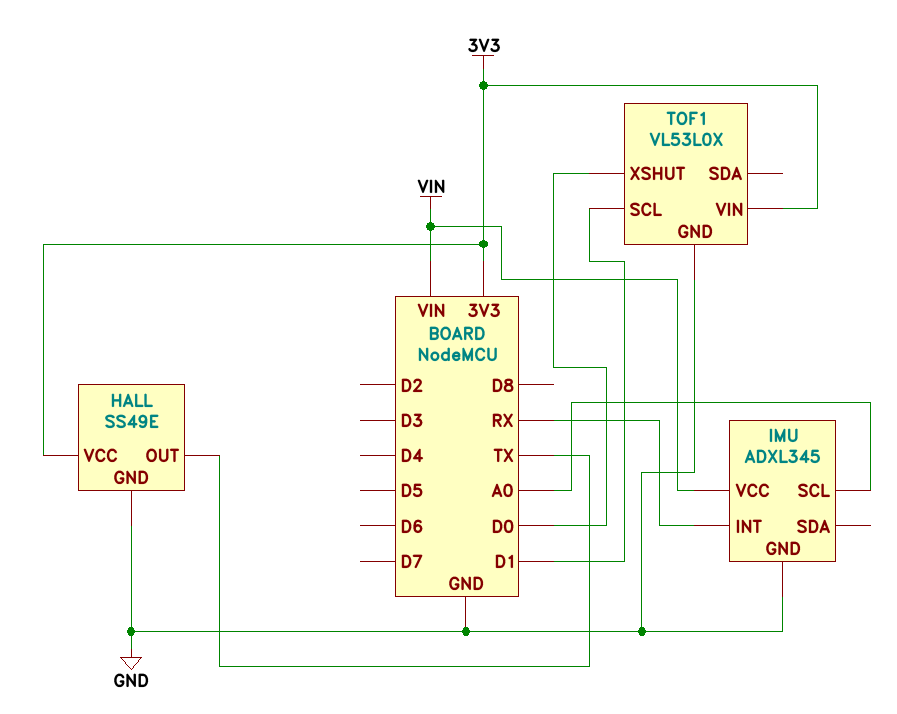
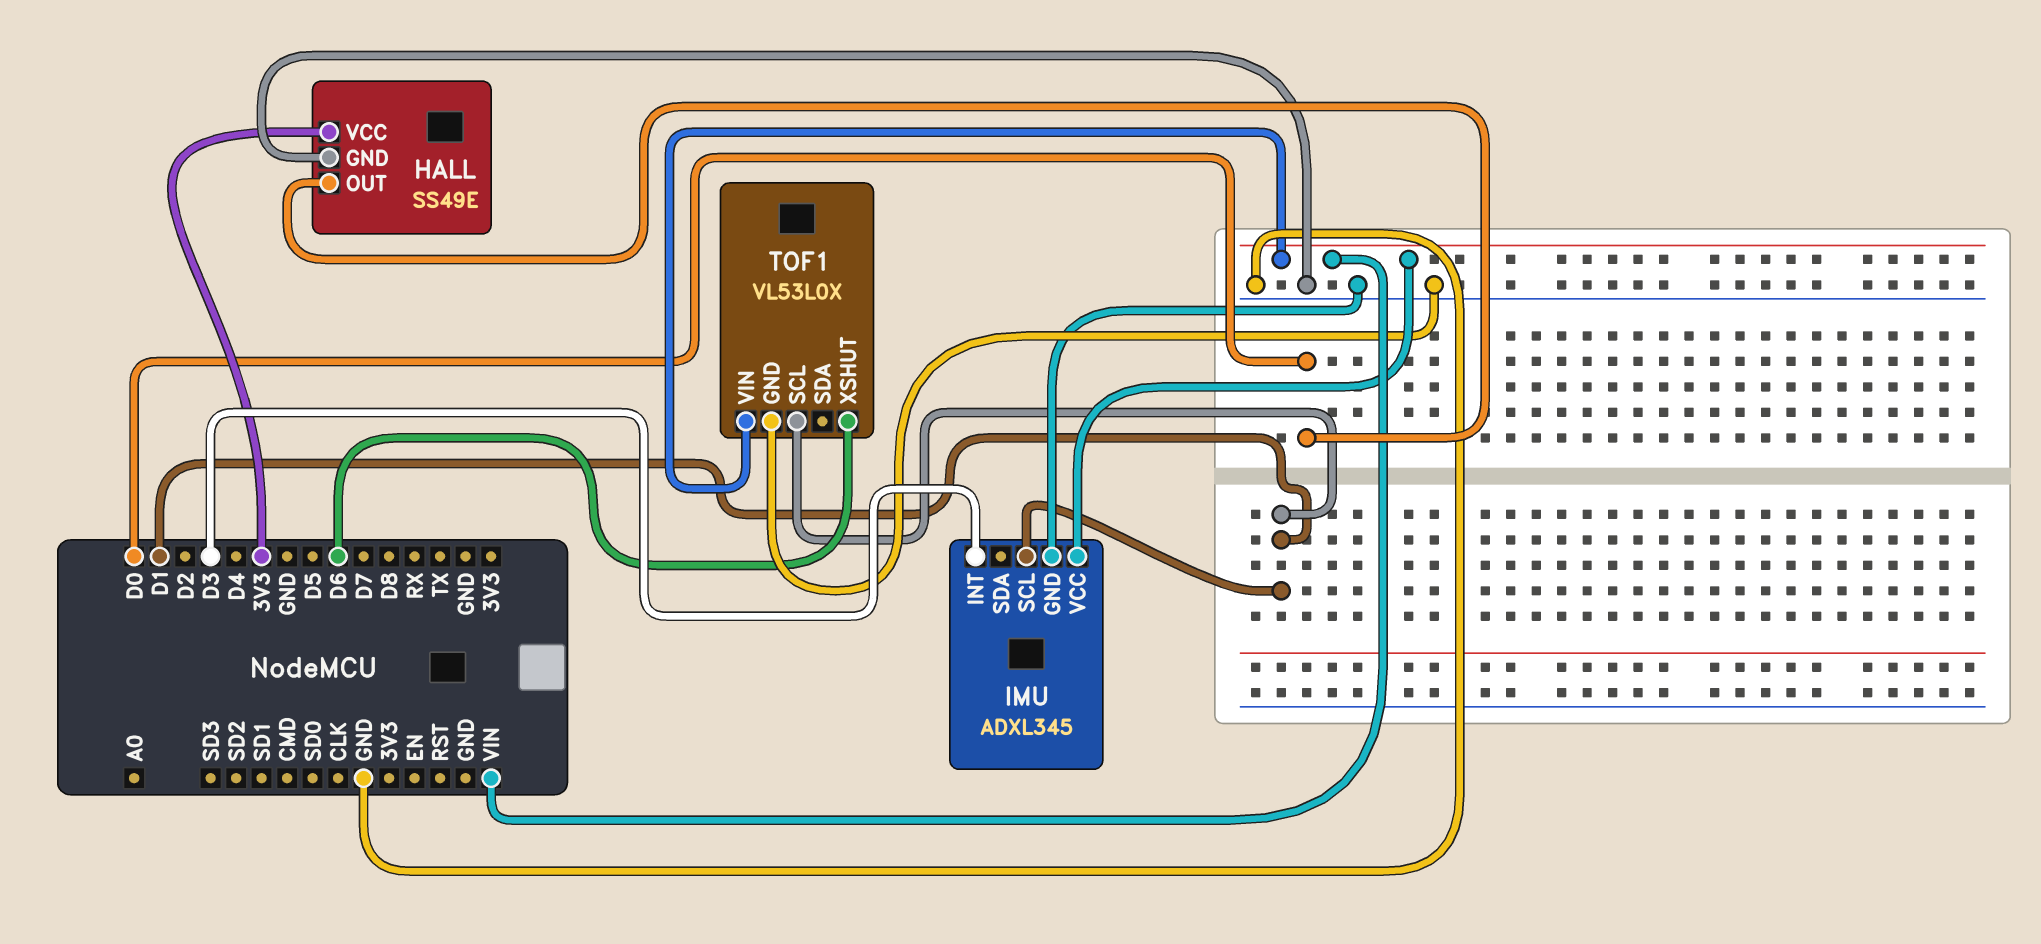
HALL pin OUT: TX -> D0
IMU pin INT: RX -> D3
IMU pin SCL: A0 -> D1
TOF1 pin VIN: 3V3 -> VIN
TOF1 pin XSHUT: D0 -> D6

